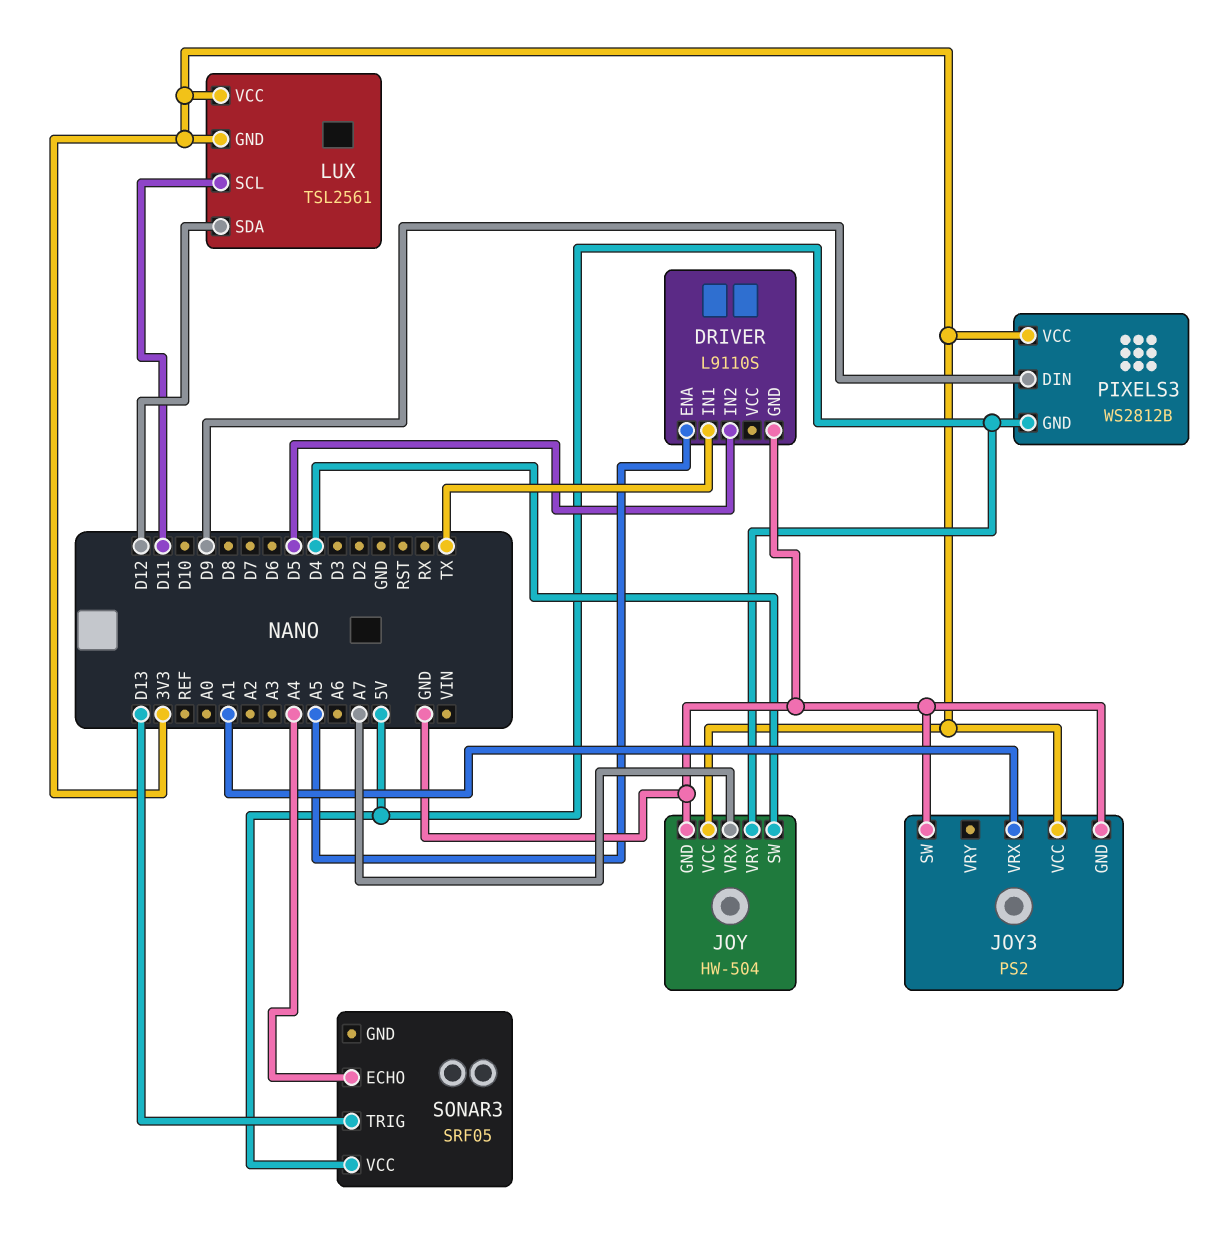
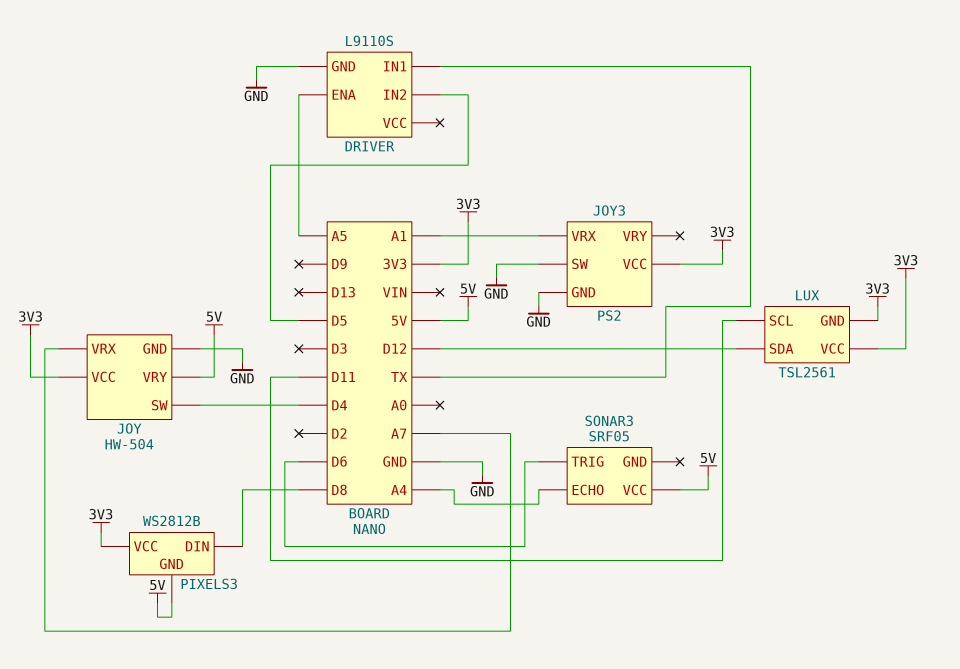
PIXELS3 pin DIN: D9 -> D8
SONAR3 pin TRIG: D13 -> D6

